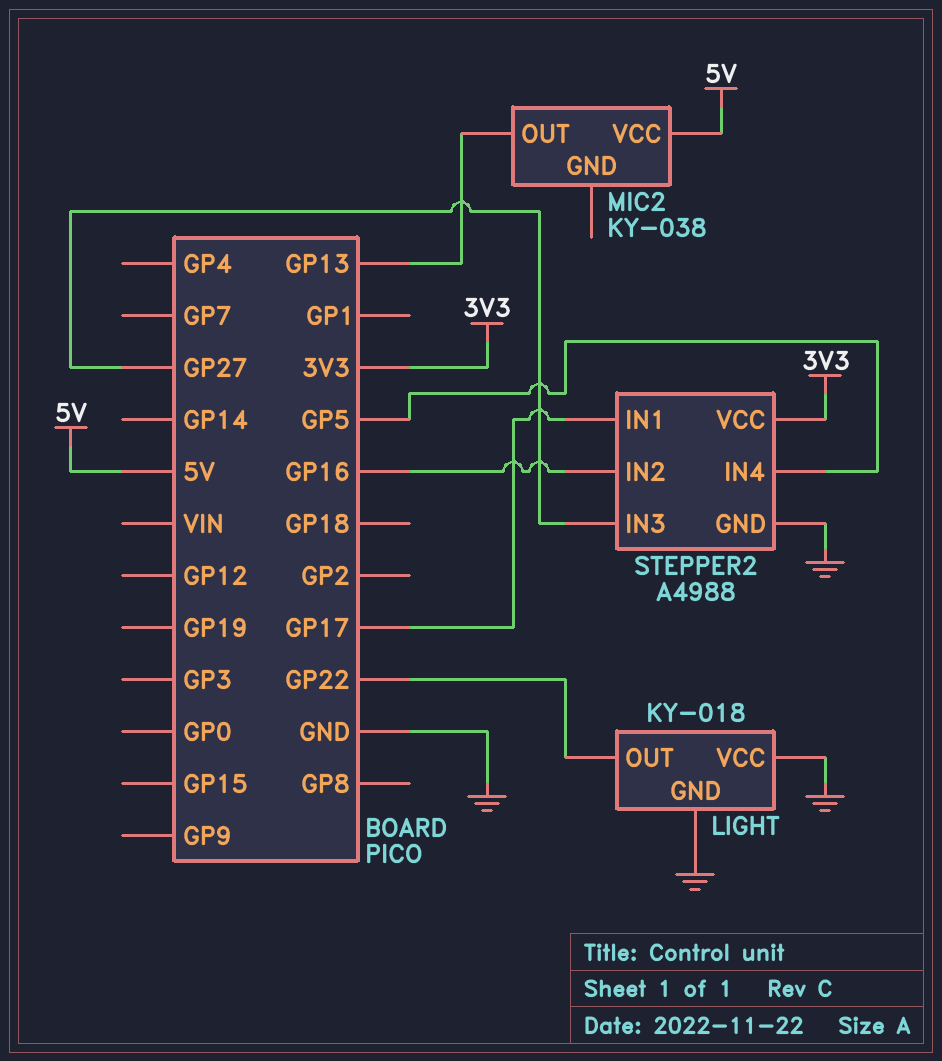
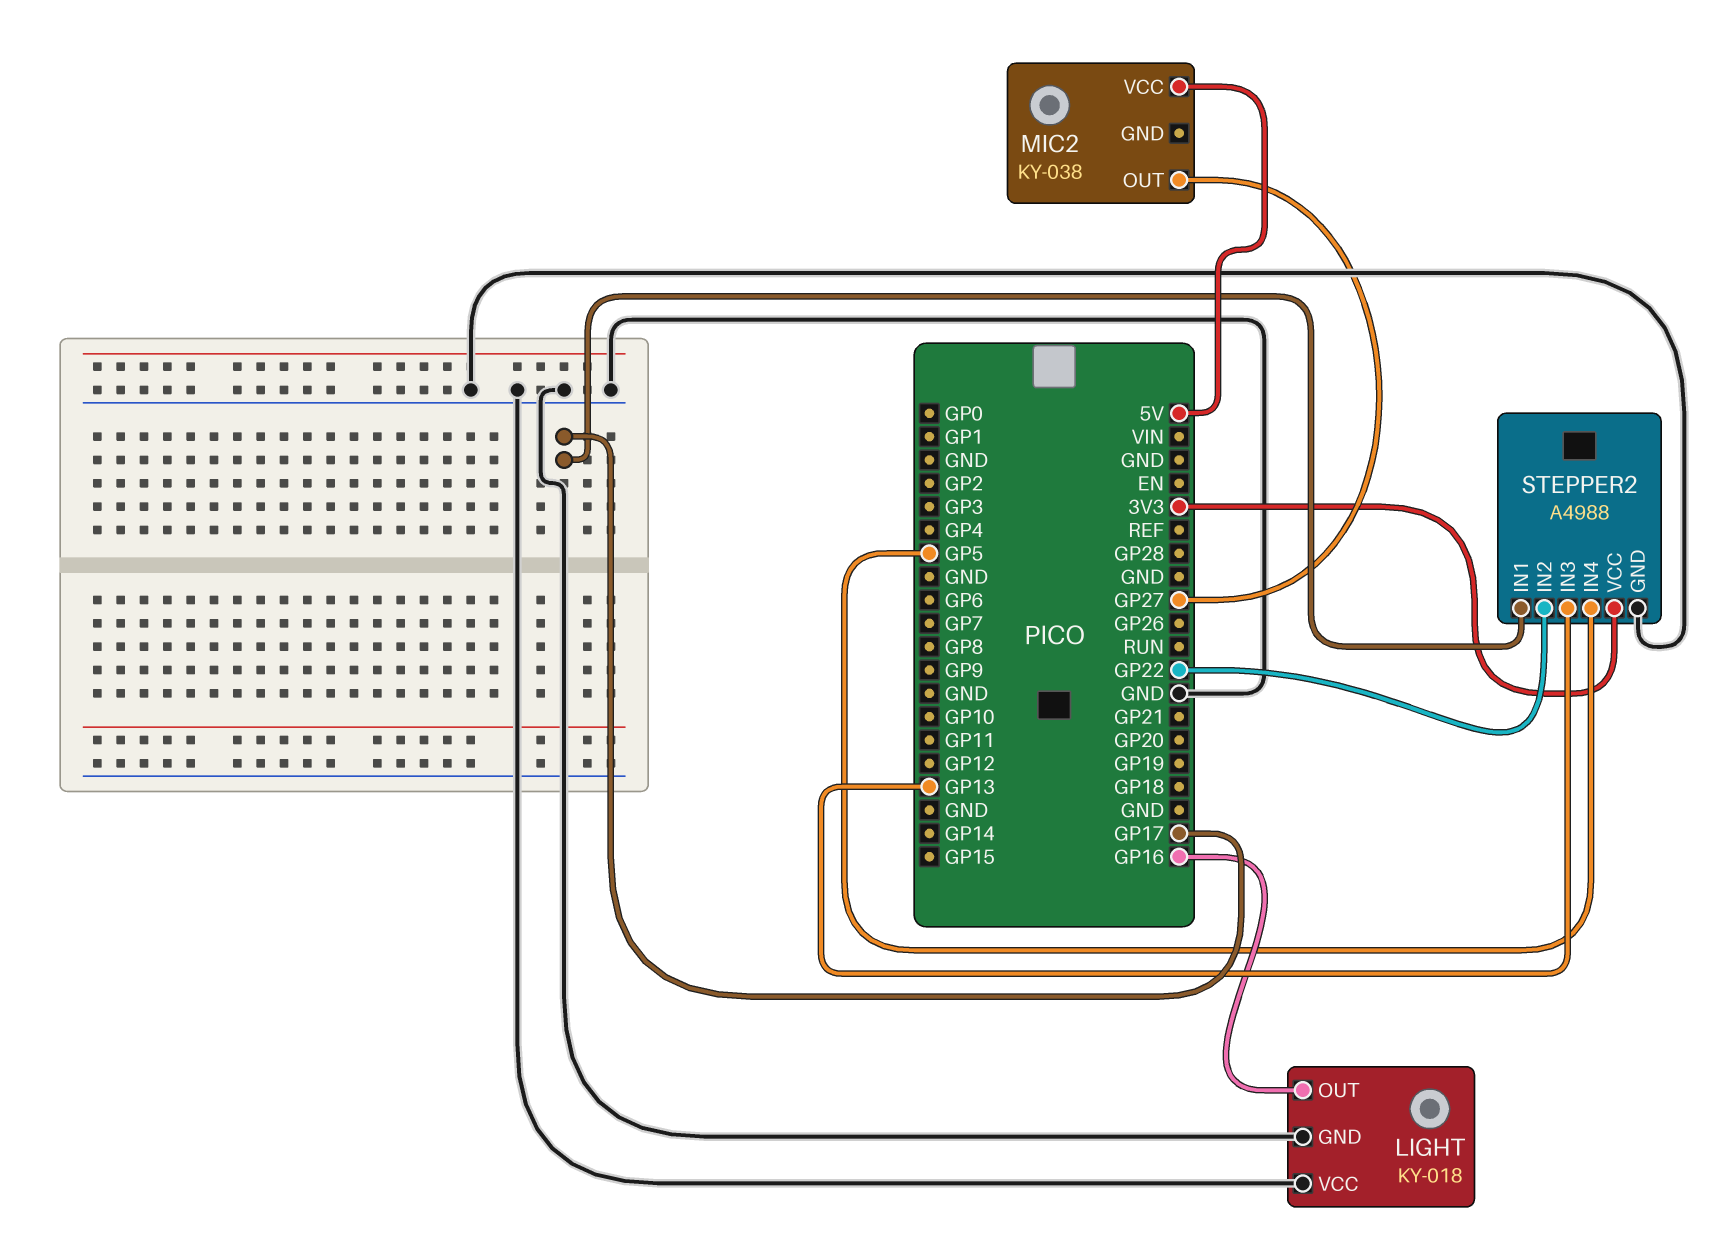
LIGHT pin OUT: GP22 -> GP16
MIC2 pin OUT: GP13 -> GP27
STEPPER2 pin IN2: GP16 -> GP22
STEPPER2 pin IN3: GP27 -> GP13

